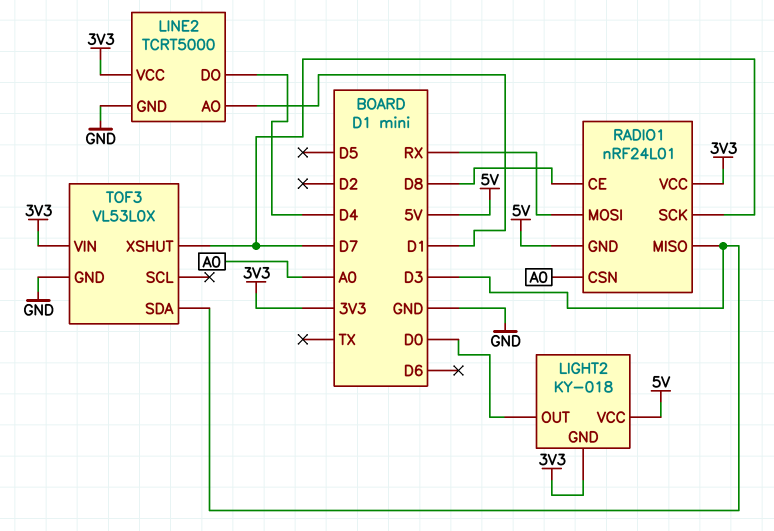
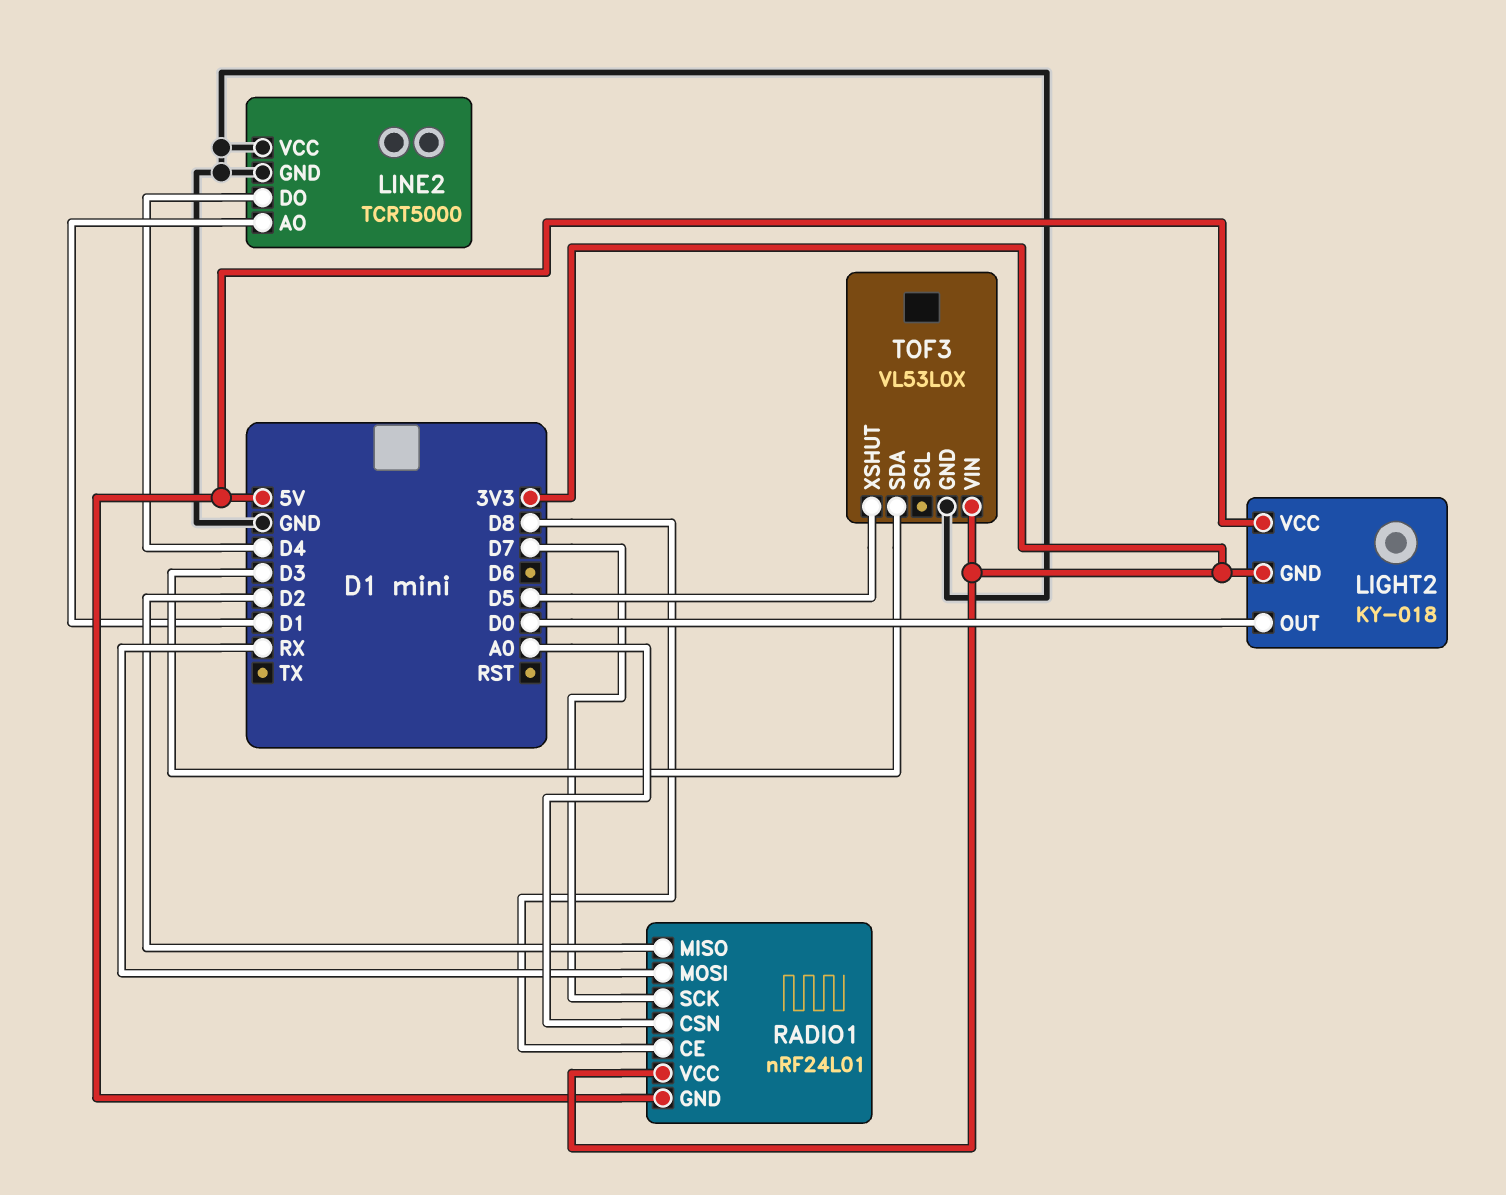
LINE2 pin VCC: 3V3 -> GND
RADIO1 pin MISO: D3 -> D2
TOF3 pin XSHUT: D7 -> D5

